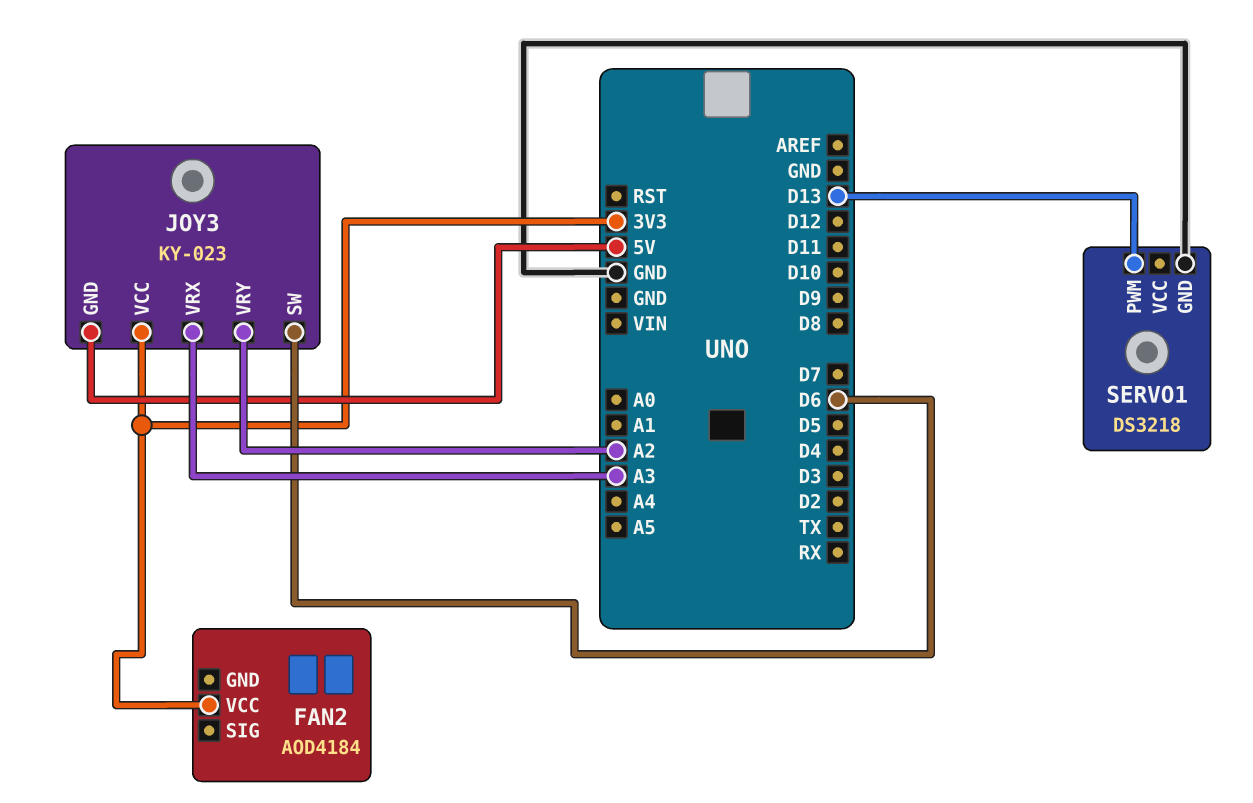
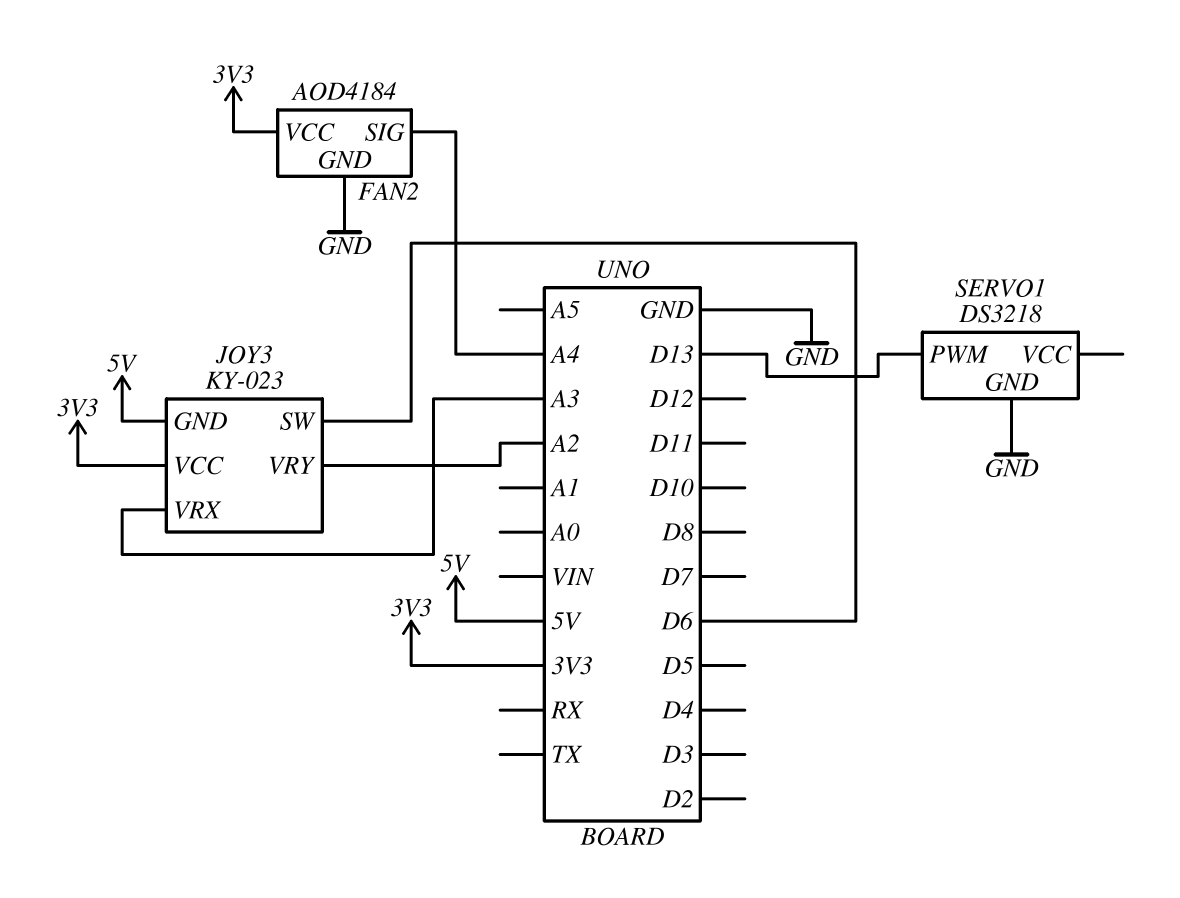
FAN2 pin GND: none -> GND
FAN2 pin SIG: none -> A4

